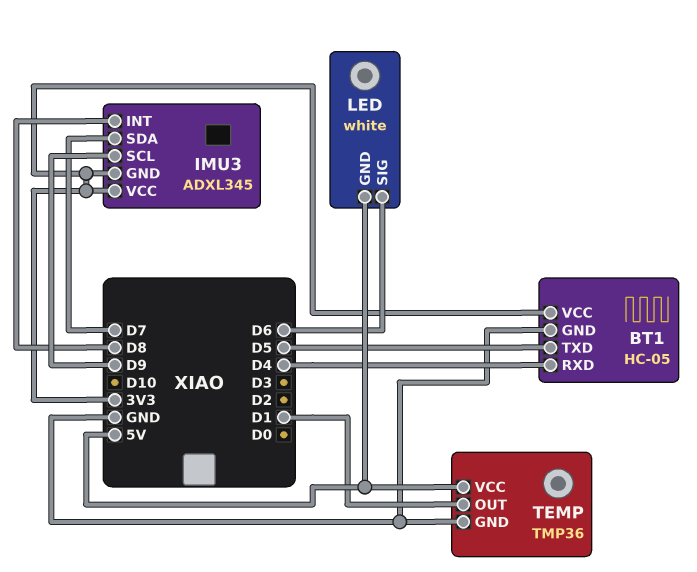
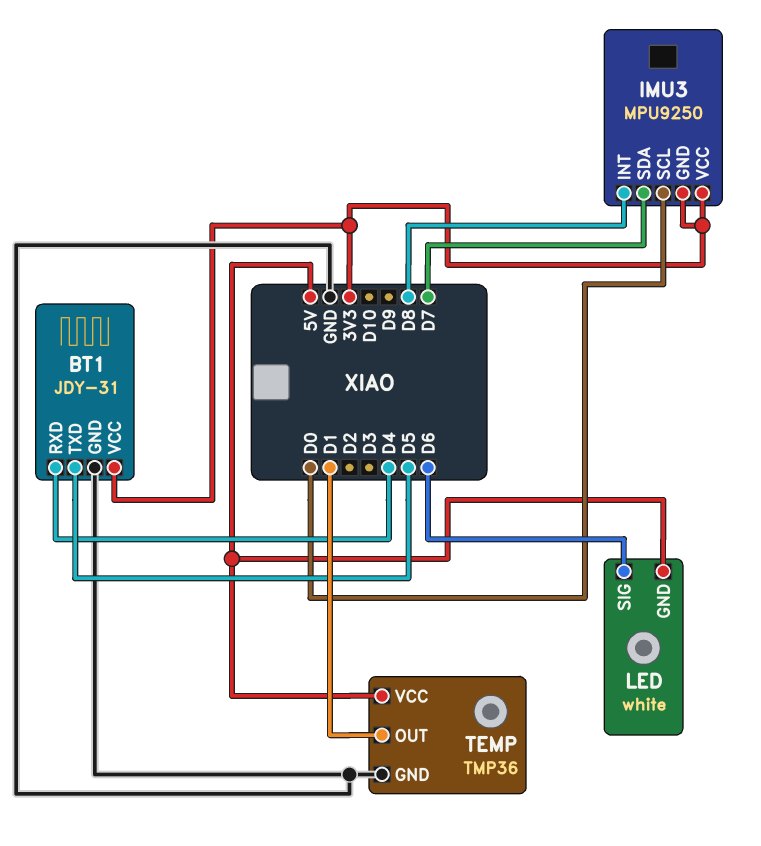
BT1: HC-05 -> JDY-31
IMU3: ADXL345 -> MPU9250
IMU3 pin SCL: D9 -> D0

